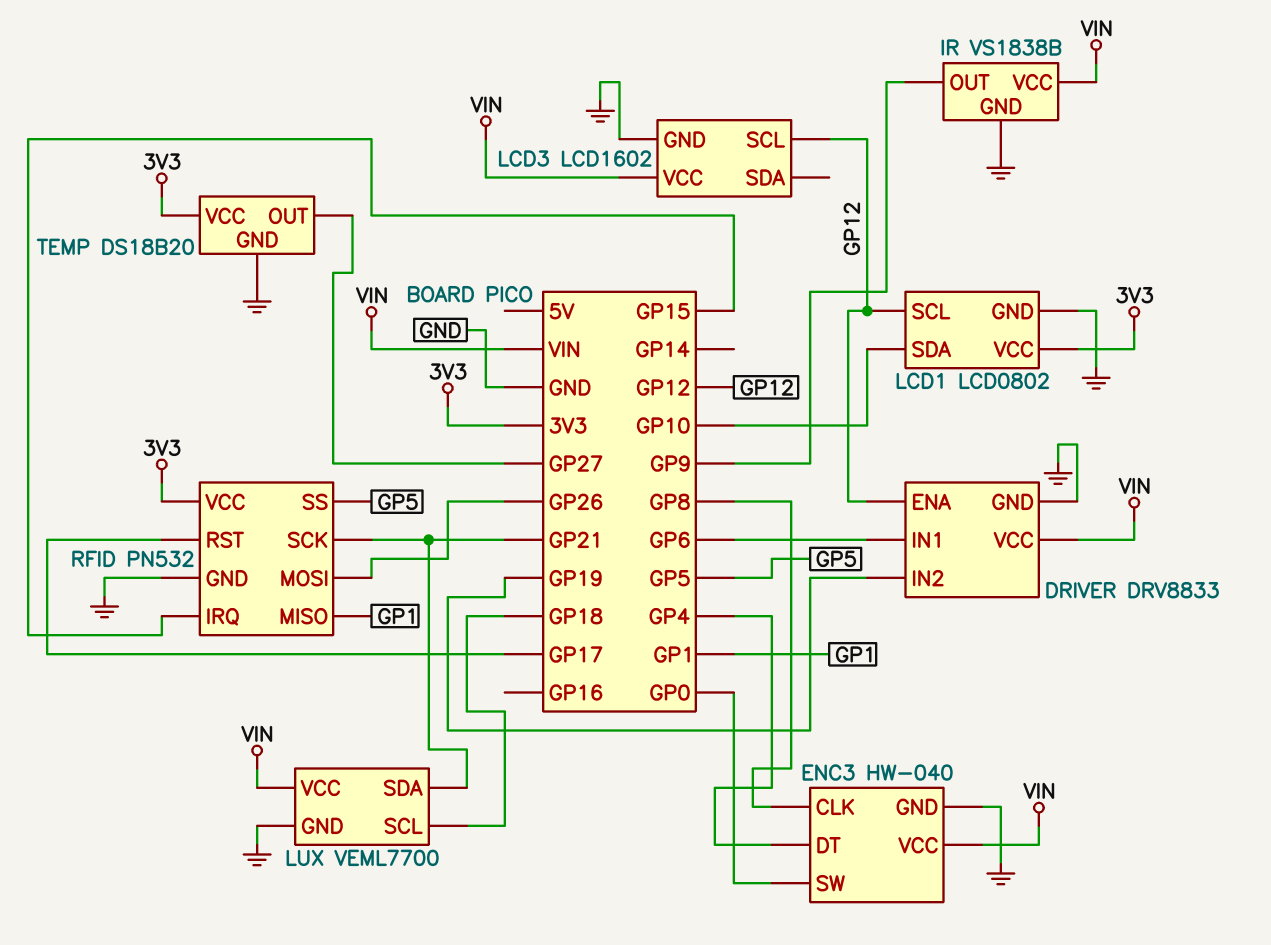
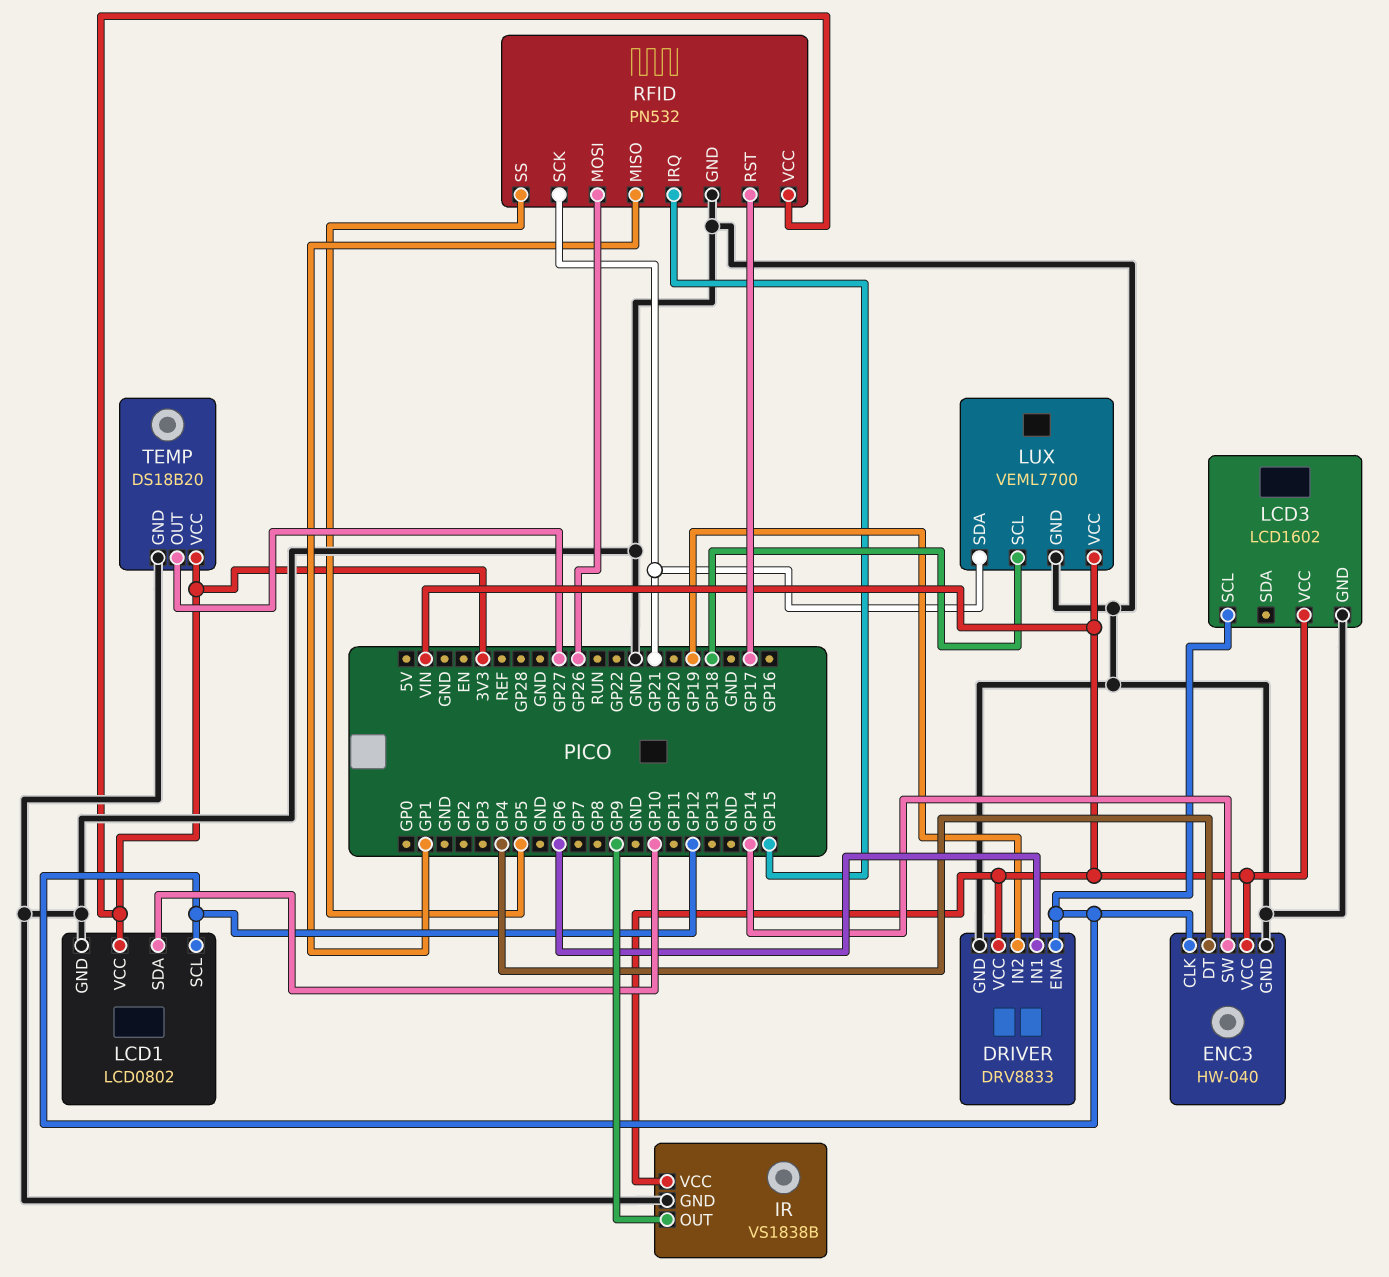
ENC3 pin CLK: GP8 -> GP12
ENC3 pin SW: GP0 -> GP14

